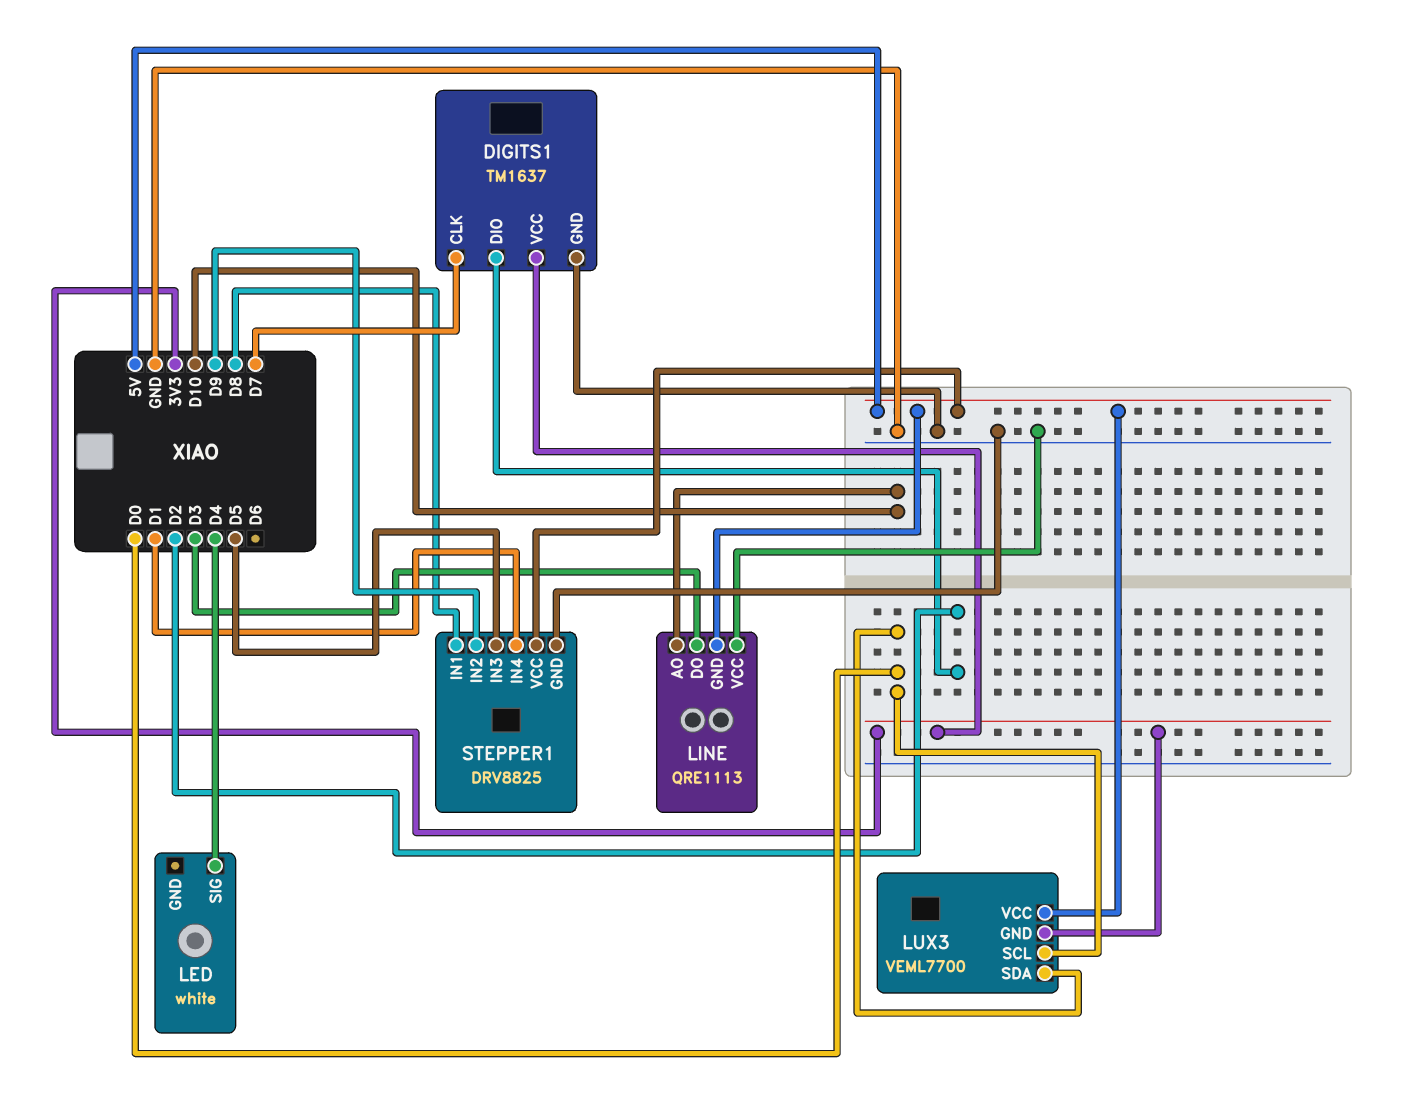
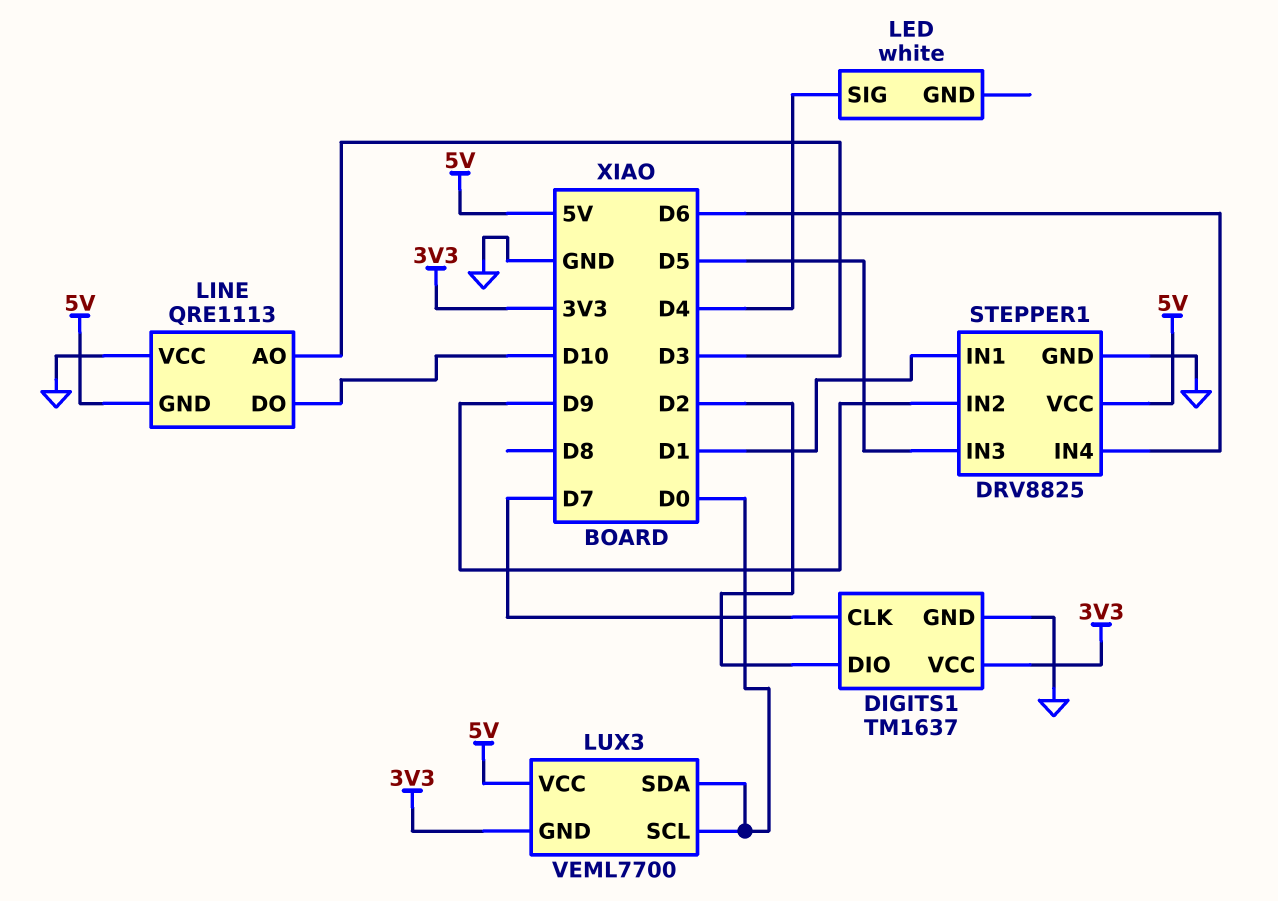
LINE pin AO: D10 -> D3
LINE pin DO: D3 -> D10
STEPPER1 pin IN1: D8 -> D1
STEPPER1 pin IN4: D1 -> D6

